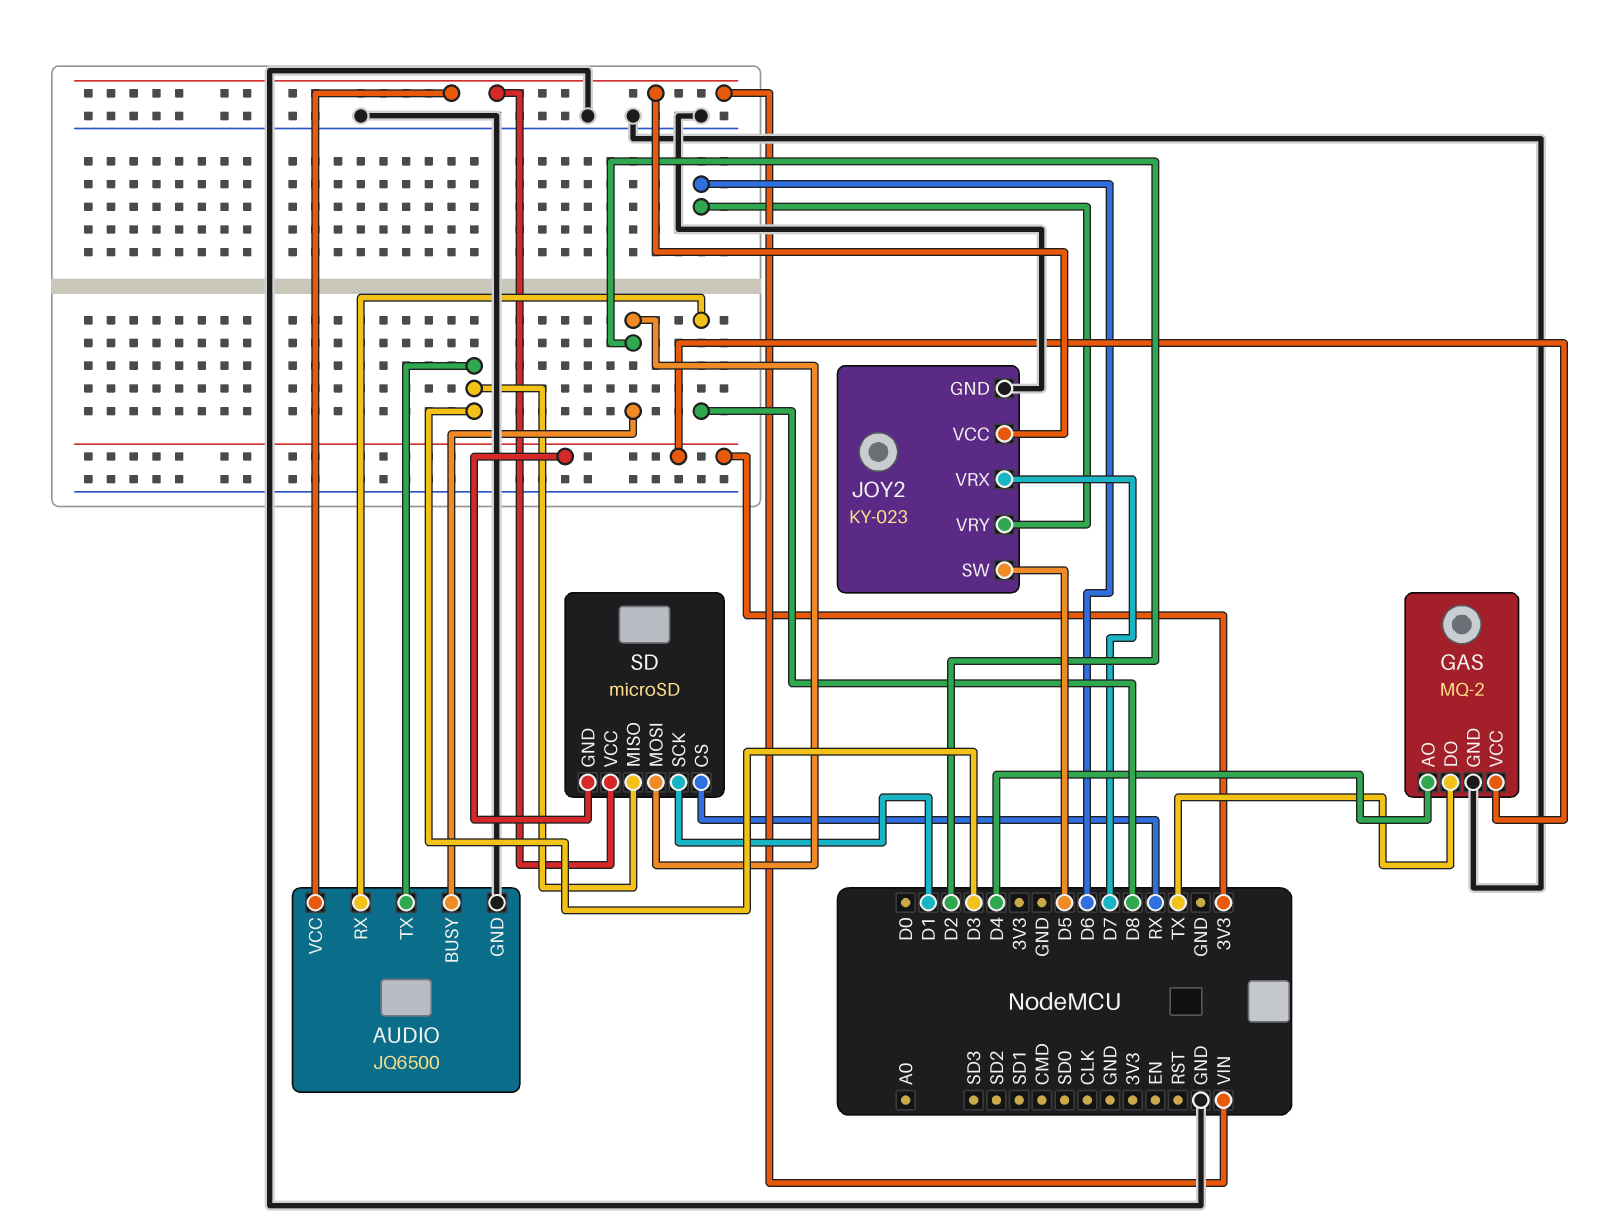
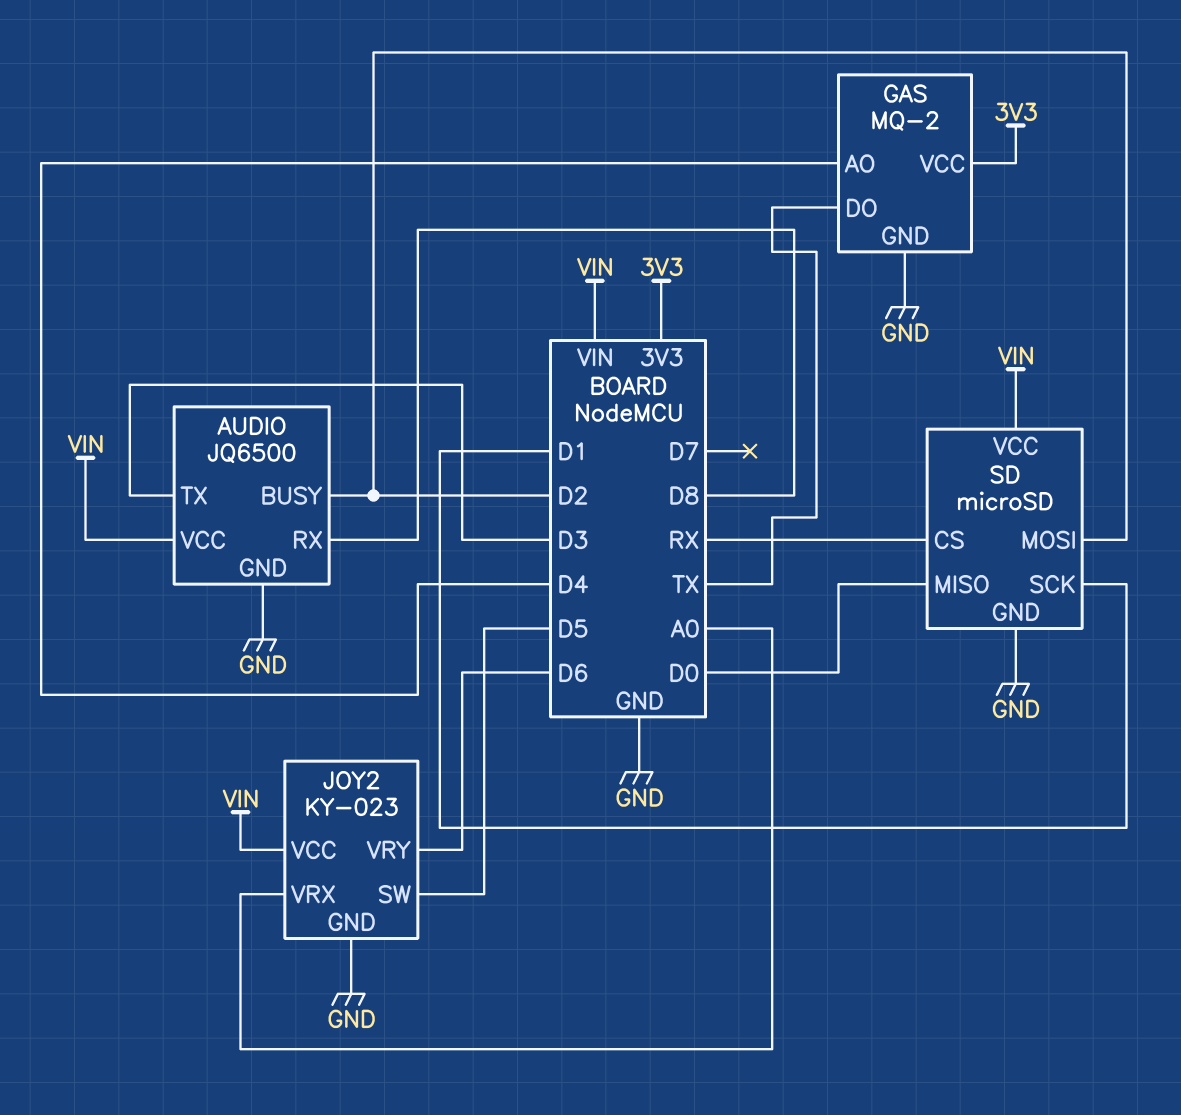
JOY2 pin VRX: D7 -> A0
SD pin GND: 3V3 -> GND
SD pin MISO: D3 -> D0

